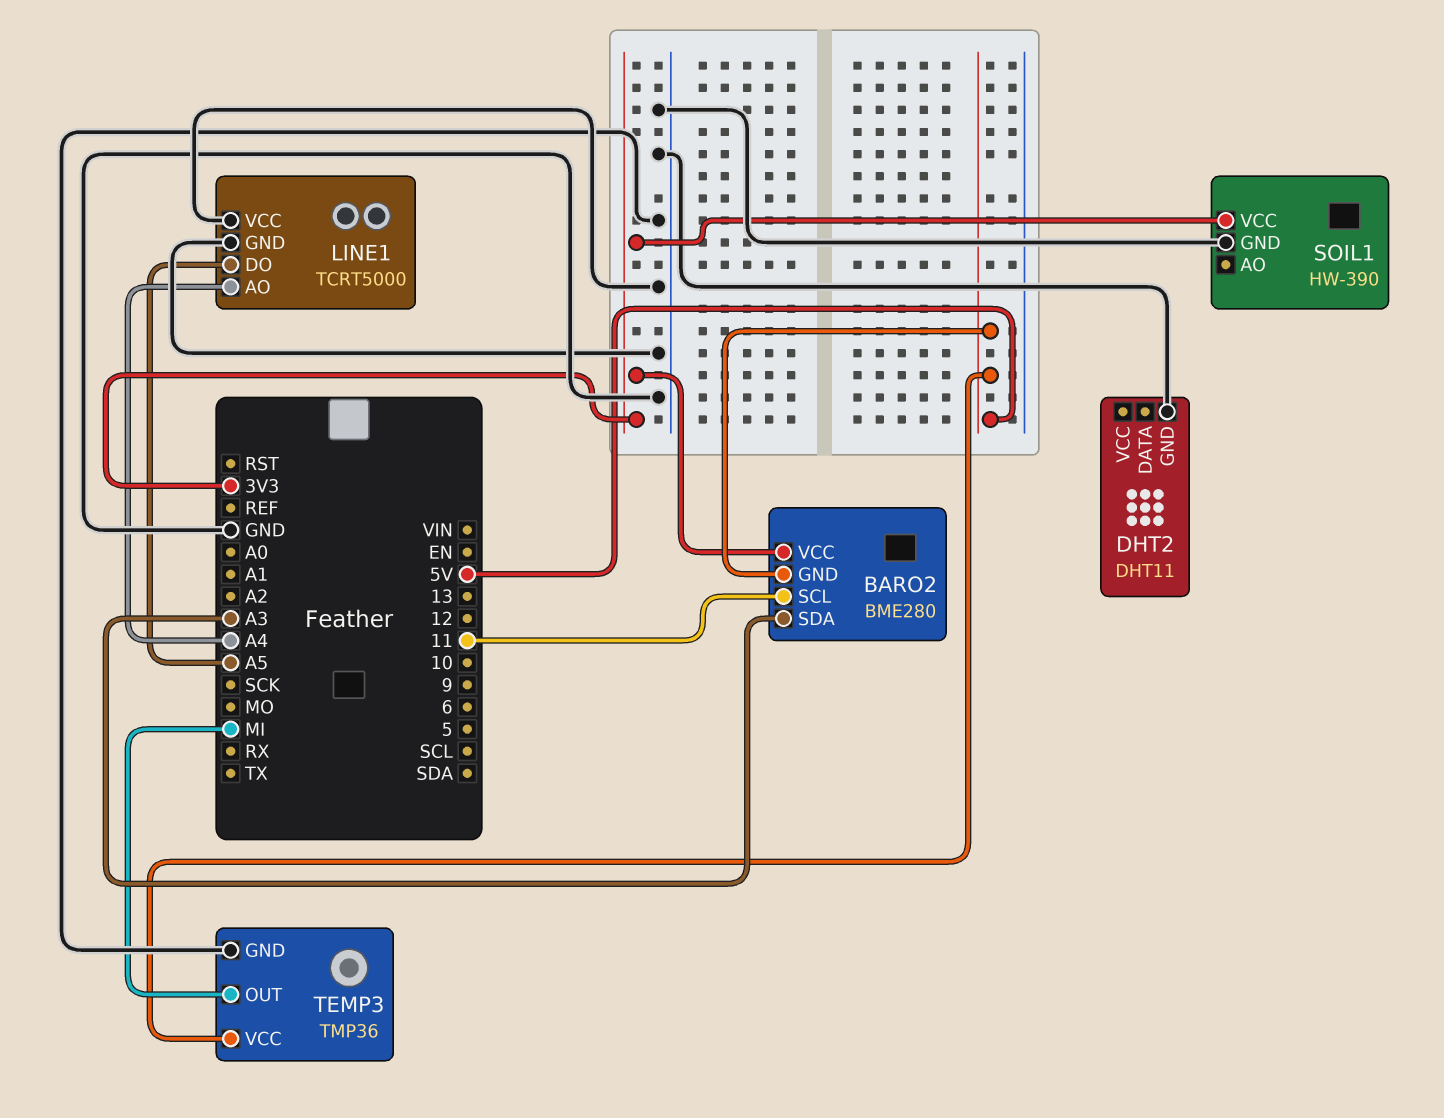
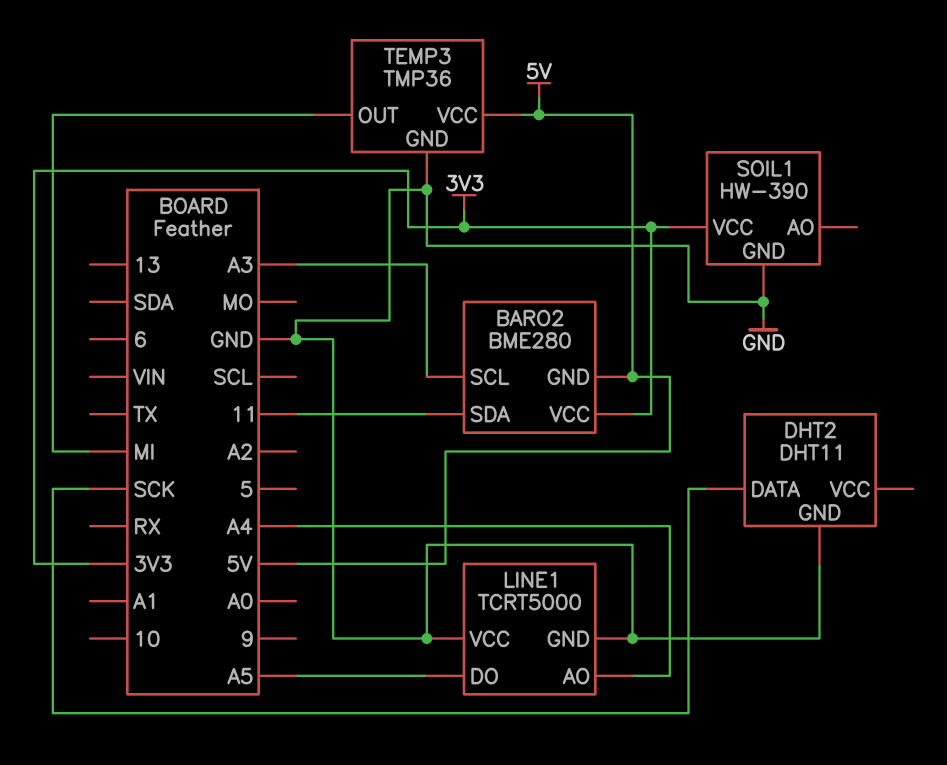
BARO2 pin SCL: 11 -> A3
BARO2 pin SDA: A3 -> 11
DHT2 pin DATA: none -> SCK

